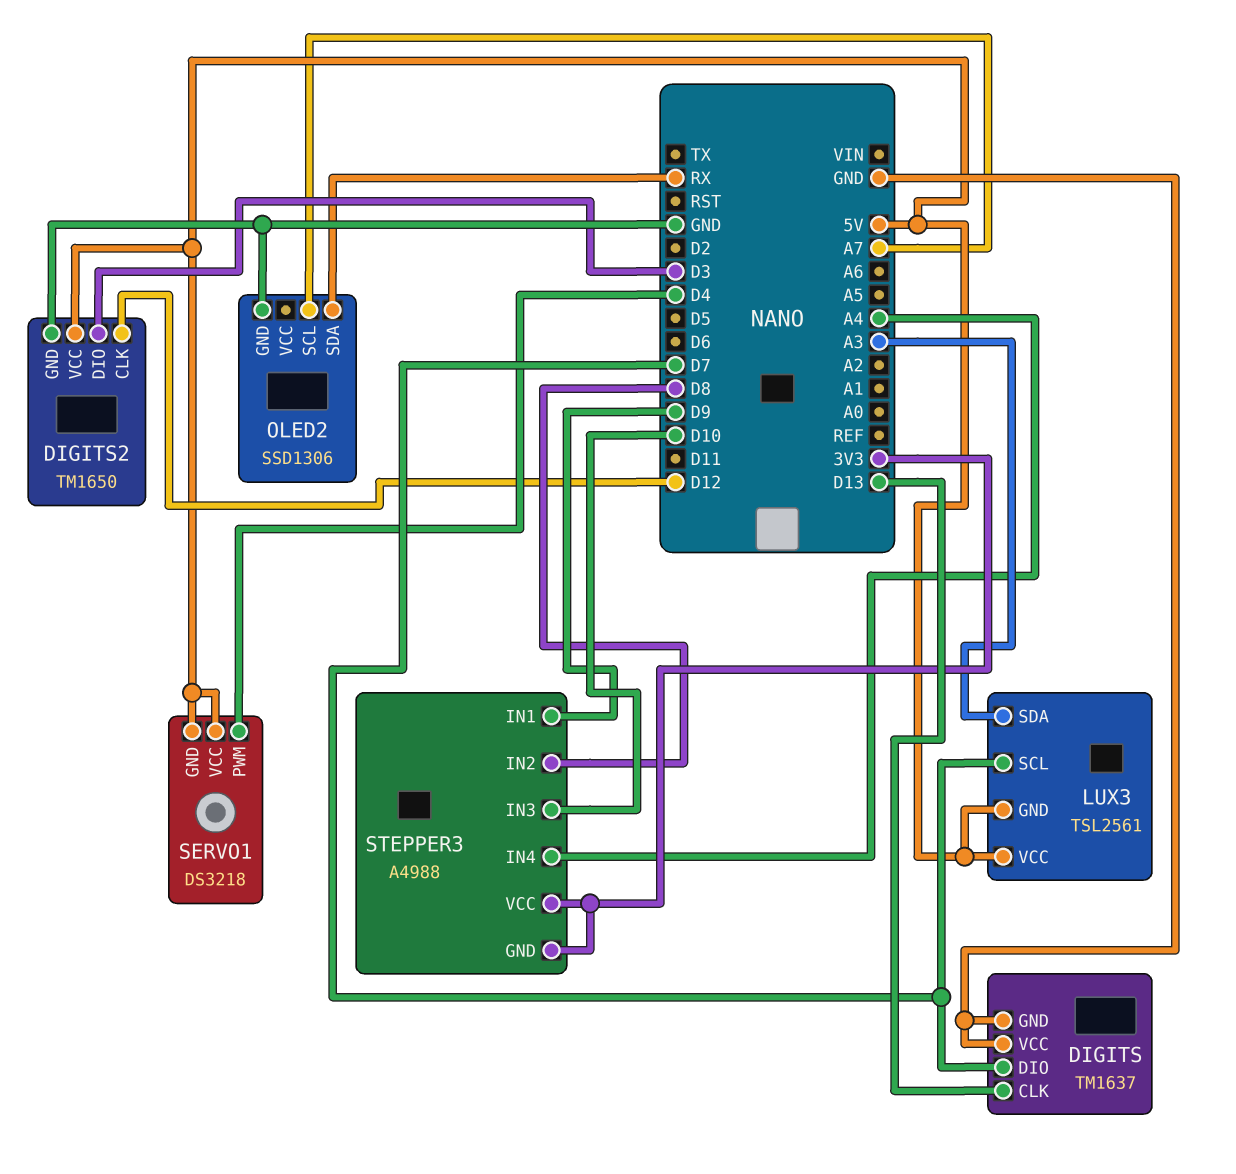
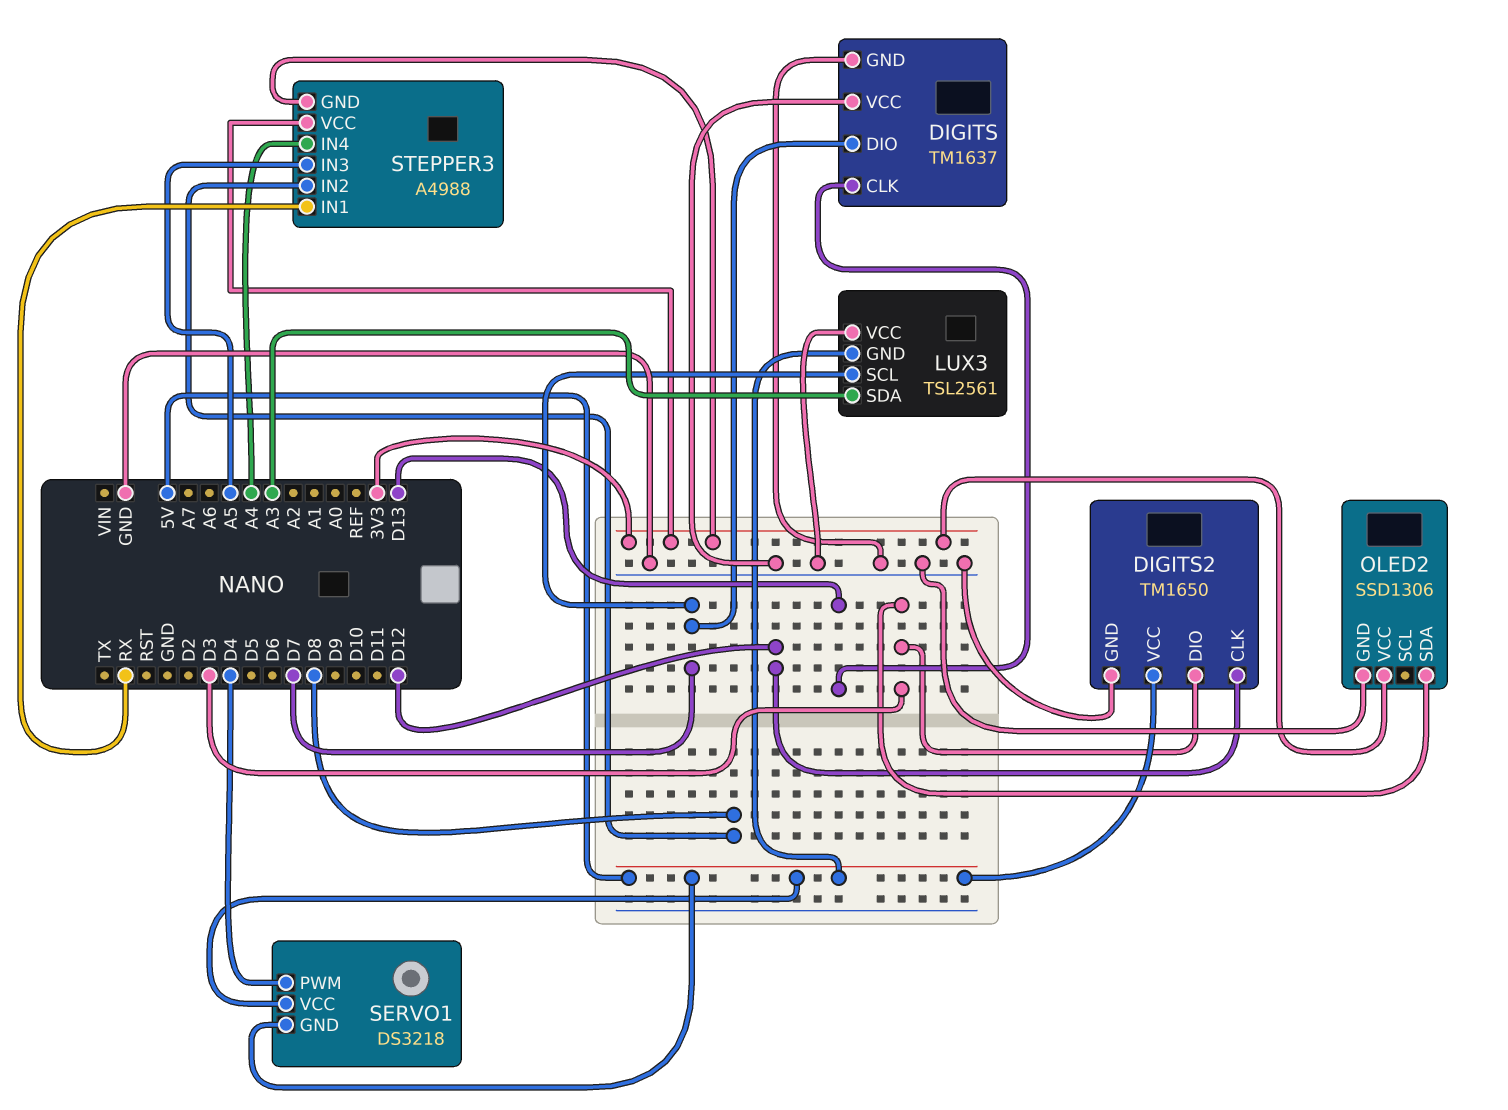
LUX3 pin VCC: 5V -> GND
OLED2 pin SCL: A7 -> none
OLED2 pin SDA: RX -> D3
OLED2 pin VCC: none -> 3V3
STEPPER3 pin IN1: D9 -> RX
STEPPER3 pin IN3: D10 -> A5

